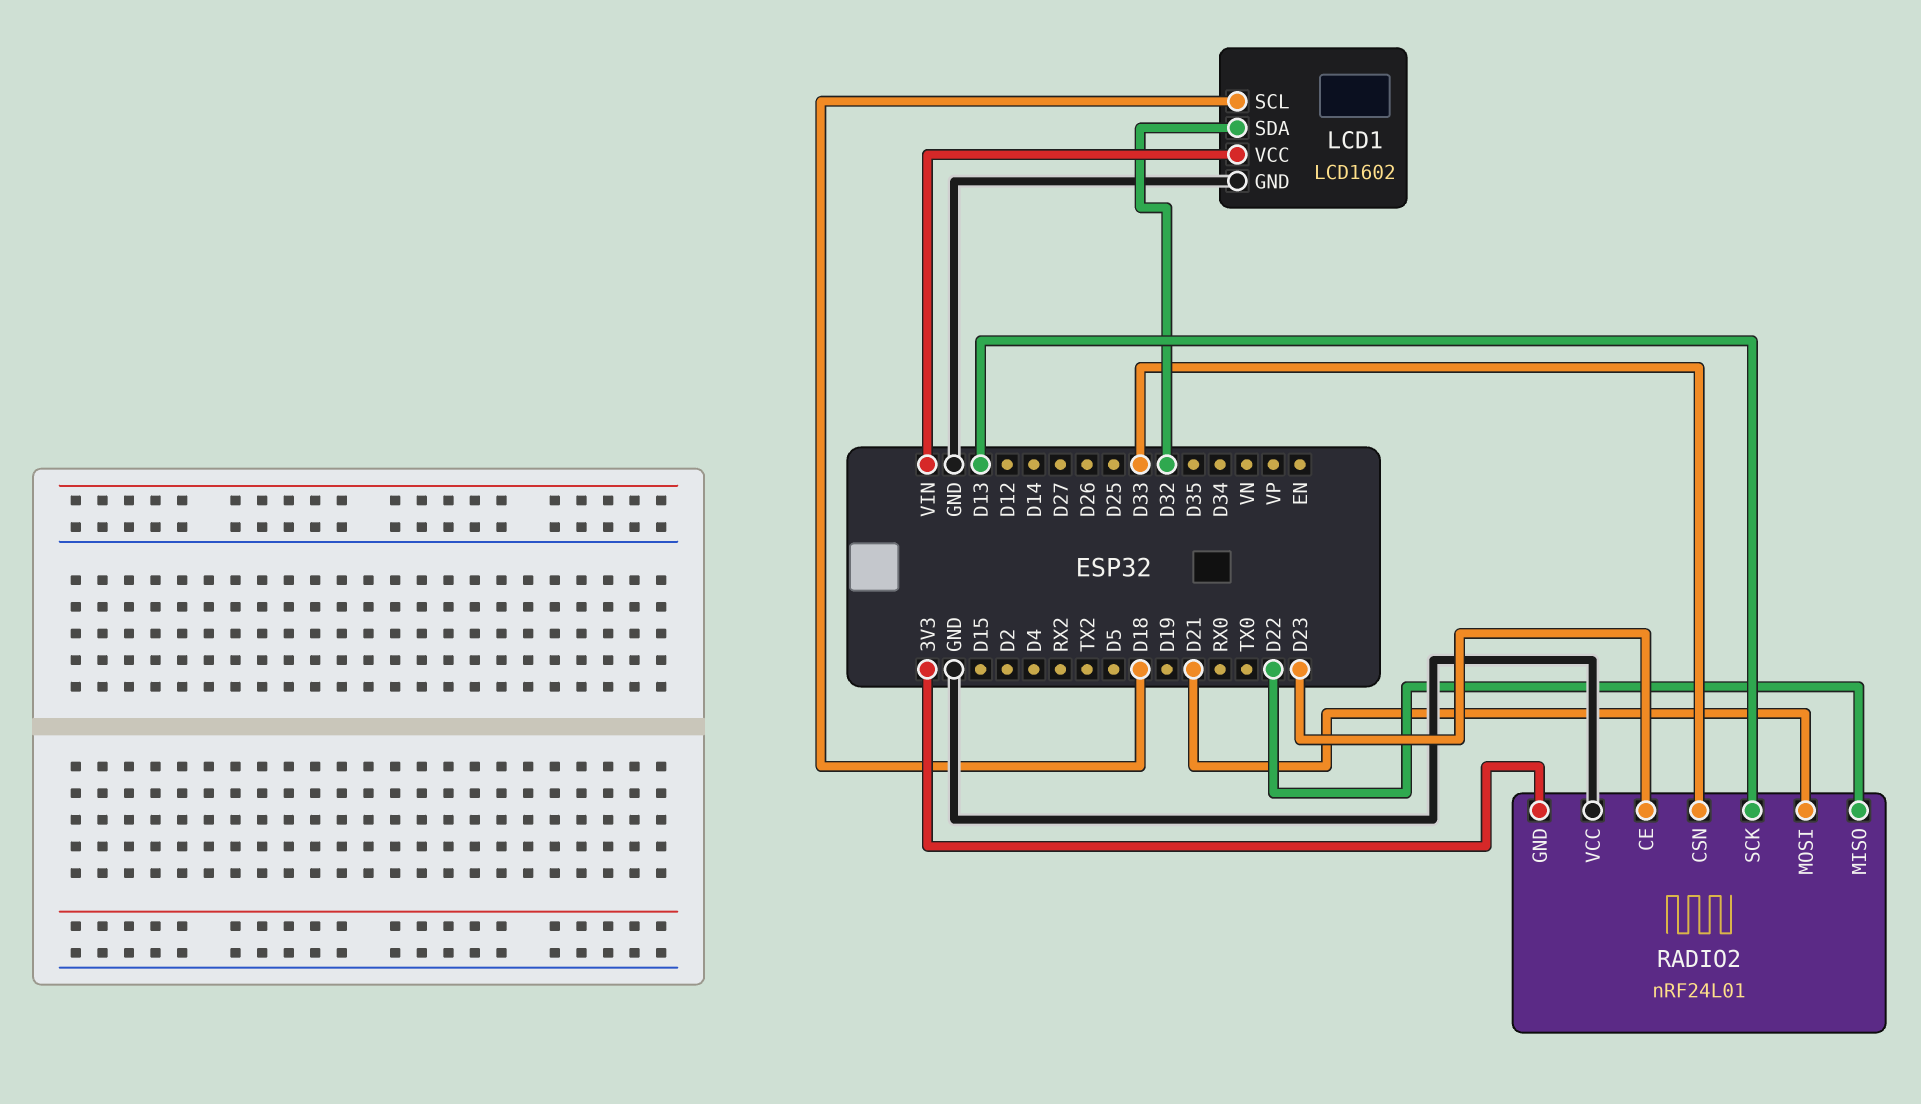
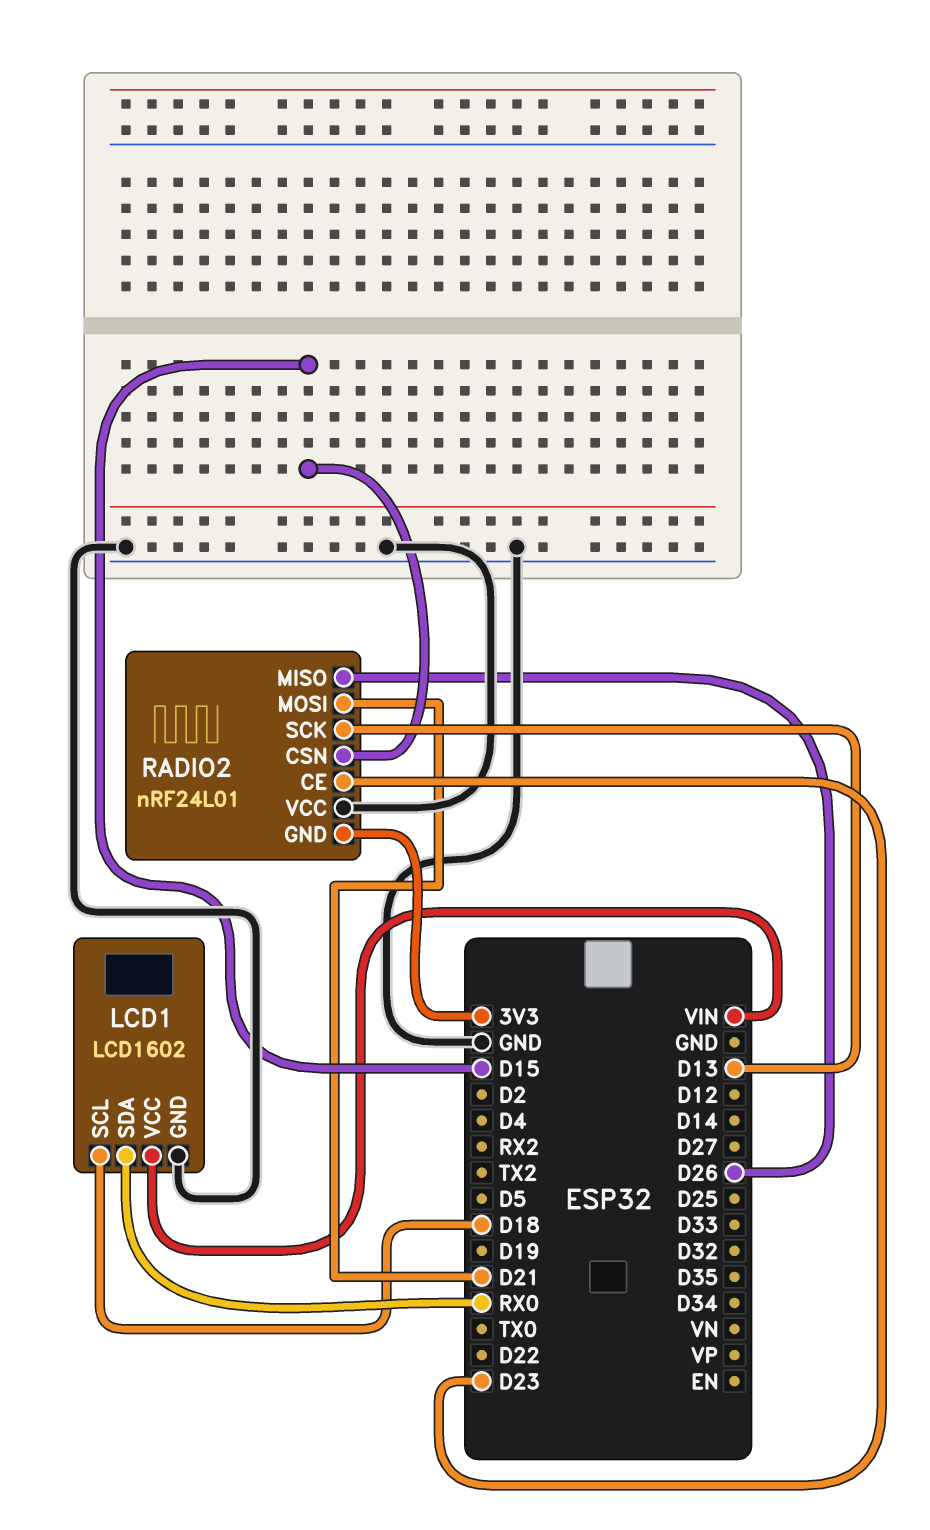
LCD1 pin SDA: D32 -> RX0
RADIO2 pin CSN: D33 -> D15
RADIO2 pin MISO: D22 -> D26

